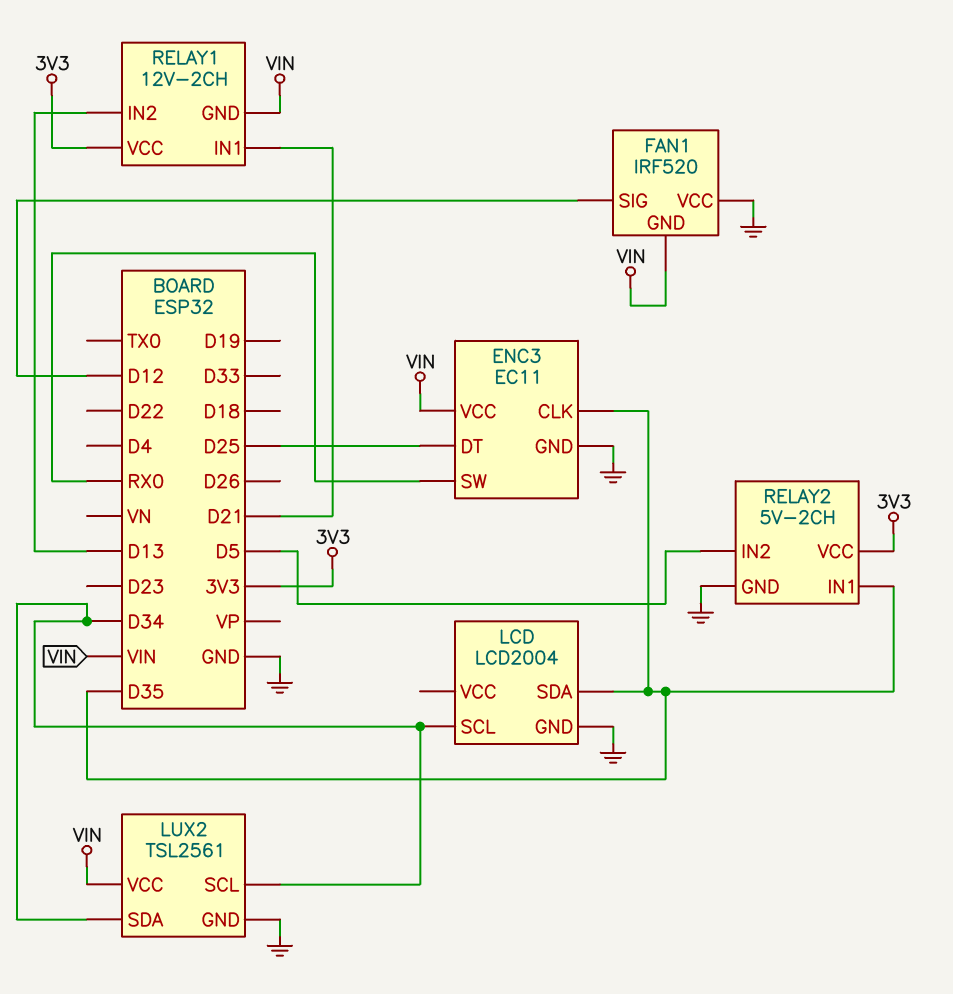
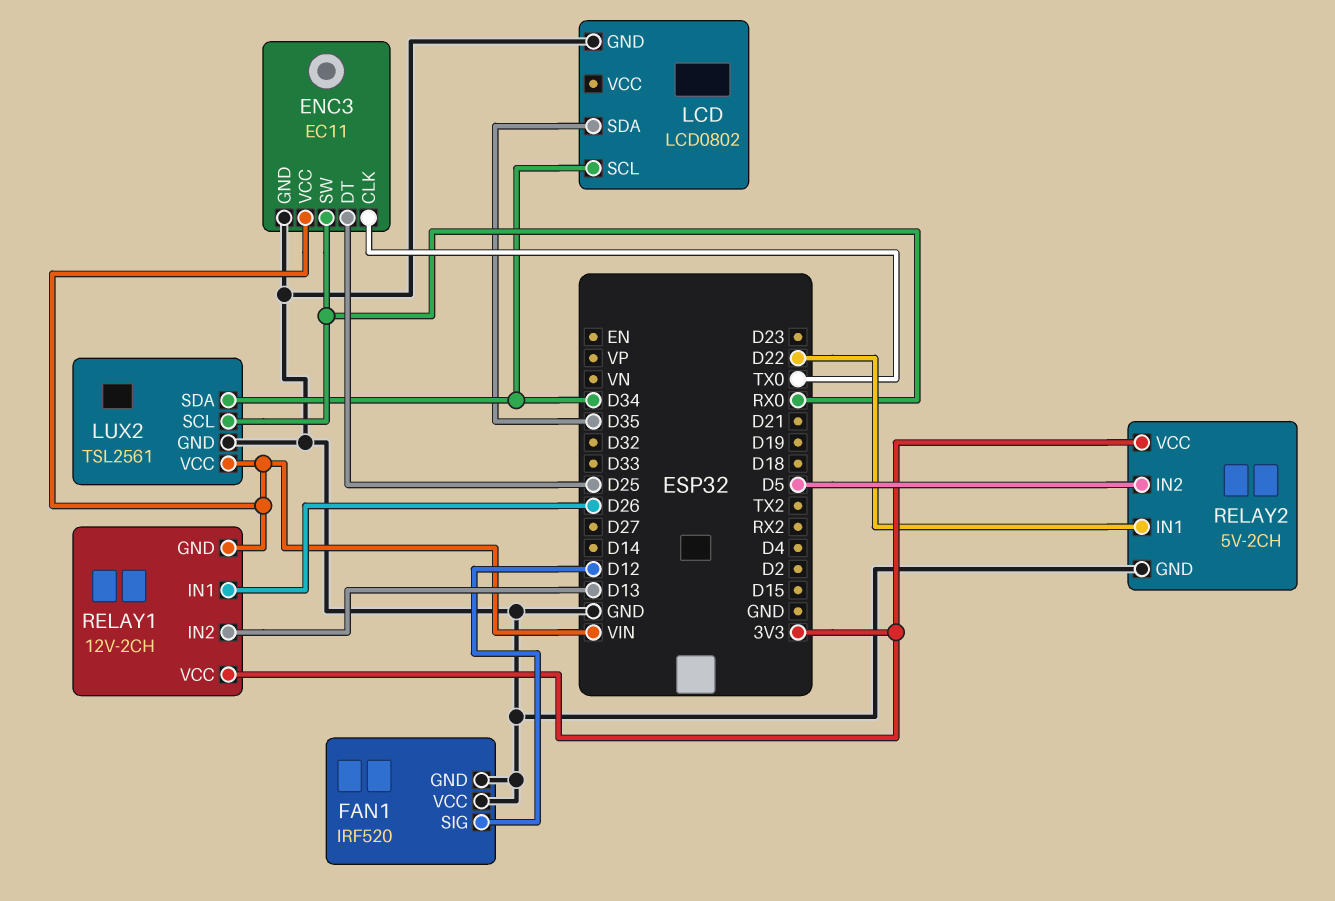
ENC3 pin CLK: D35 -> TX0
FAN1 pin GND: VIN -> GND
LCD: LCD2004 -> LCD0802
LUX2 pin SCL: D34 -> RX0
RELAY1 pin IN1: D21 -> D26
RELAY2 pin IN1: D35 -> D22

